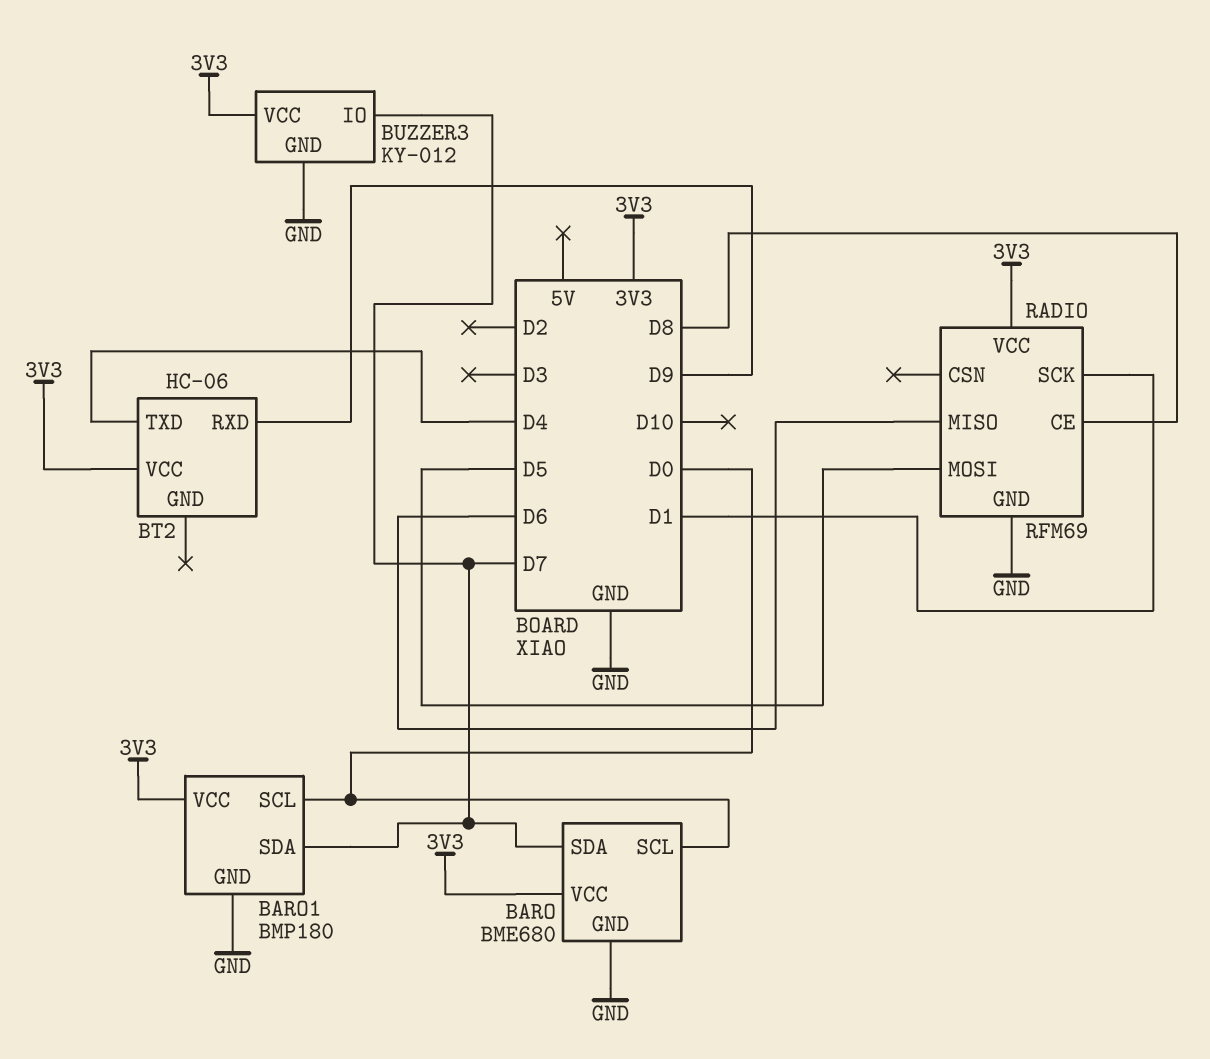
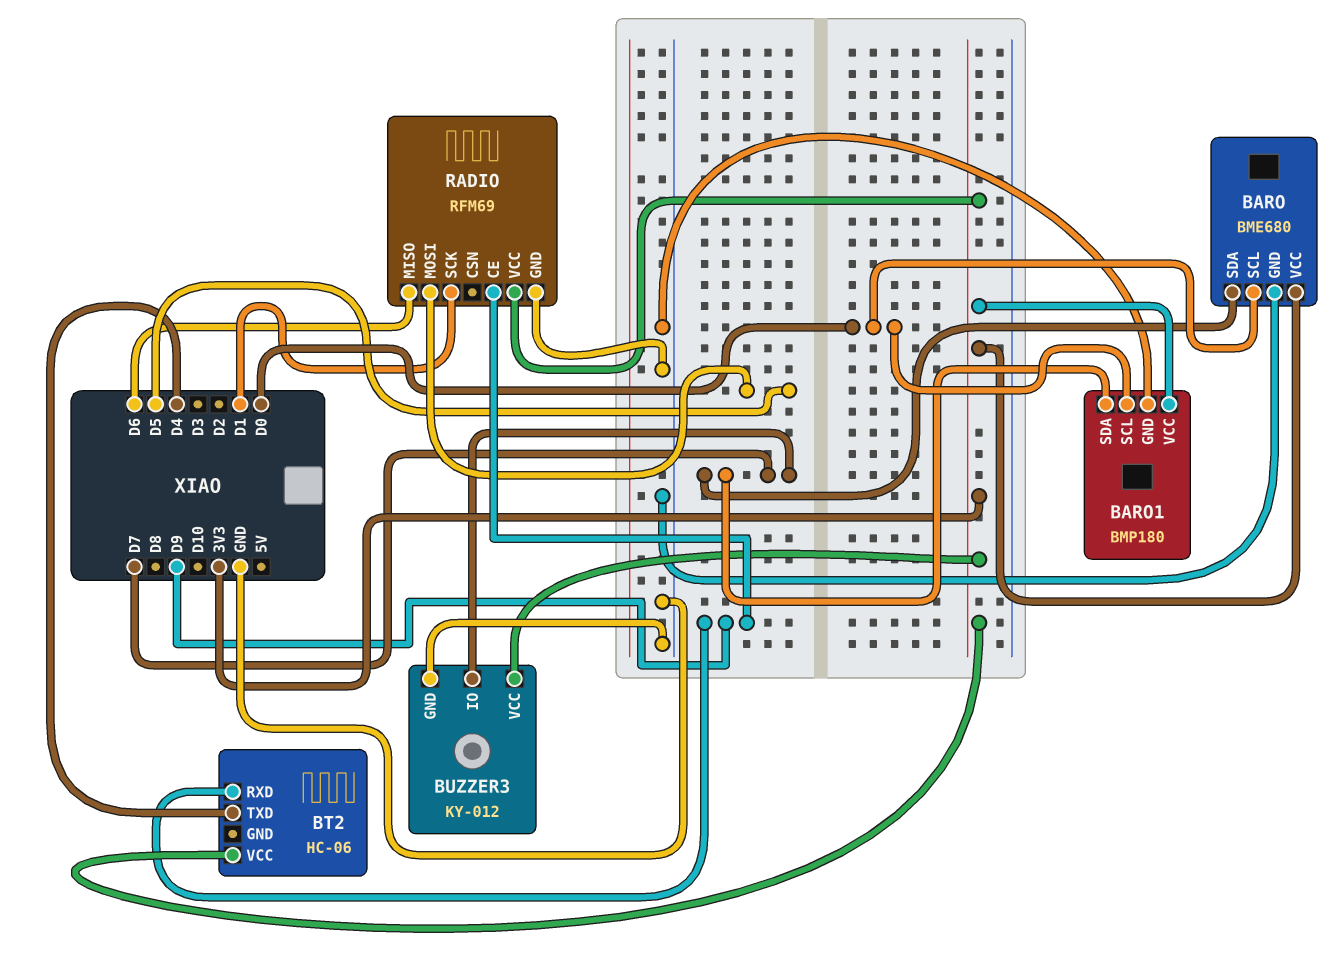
RADIO pin CE: D8 -> D9

